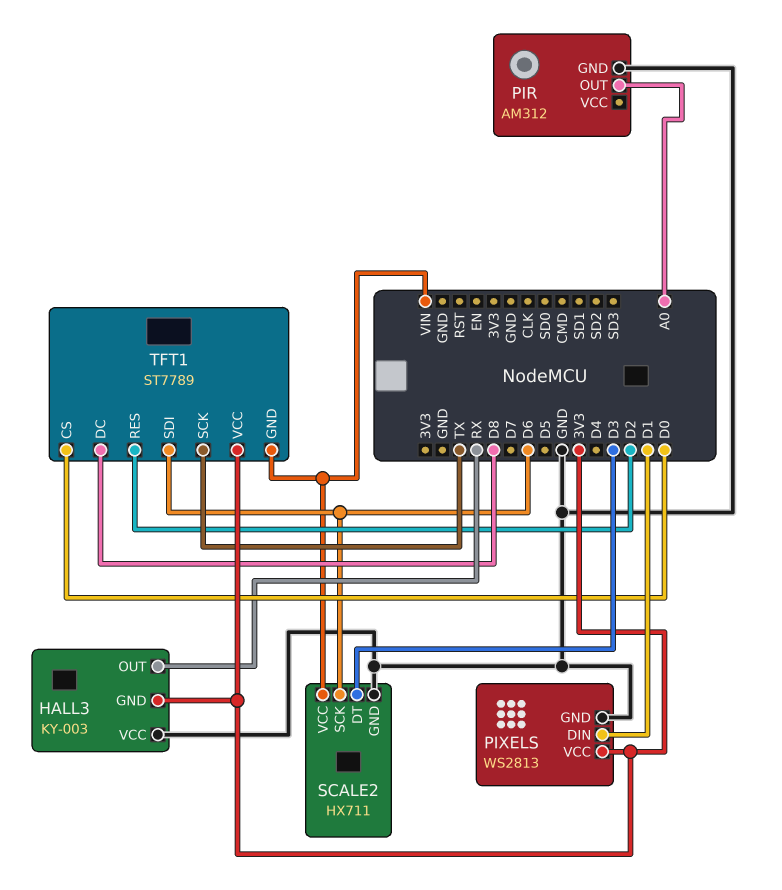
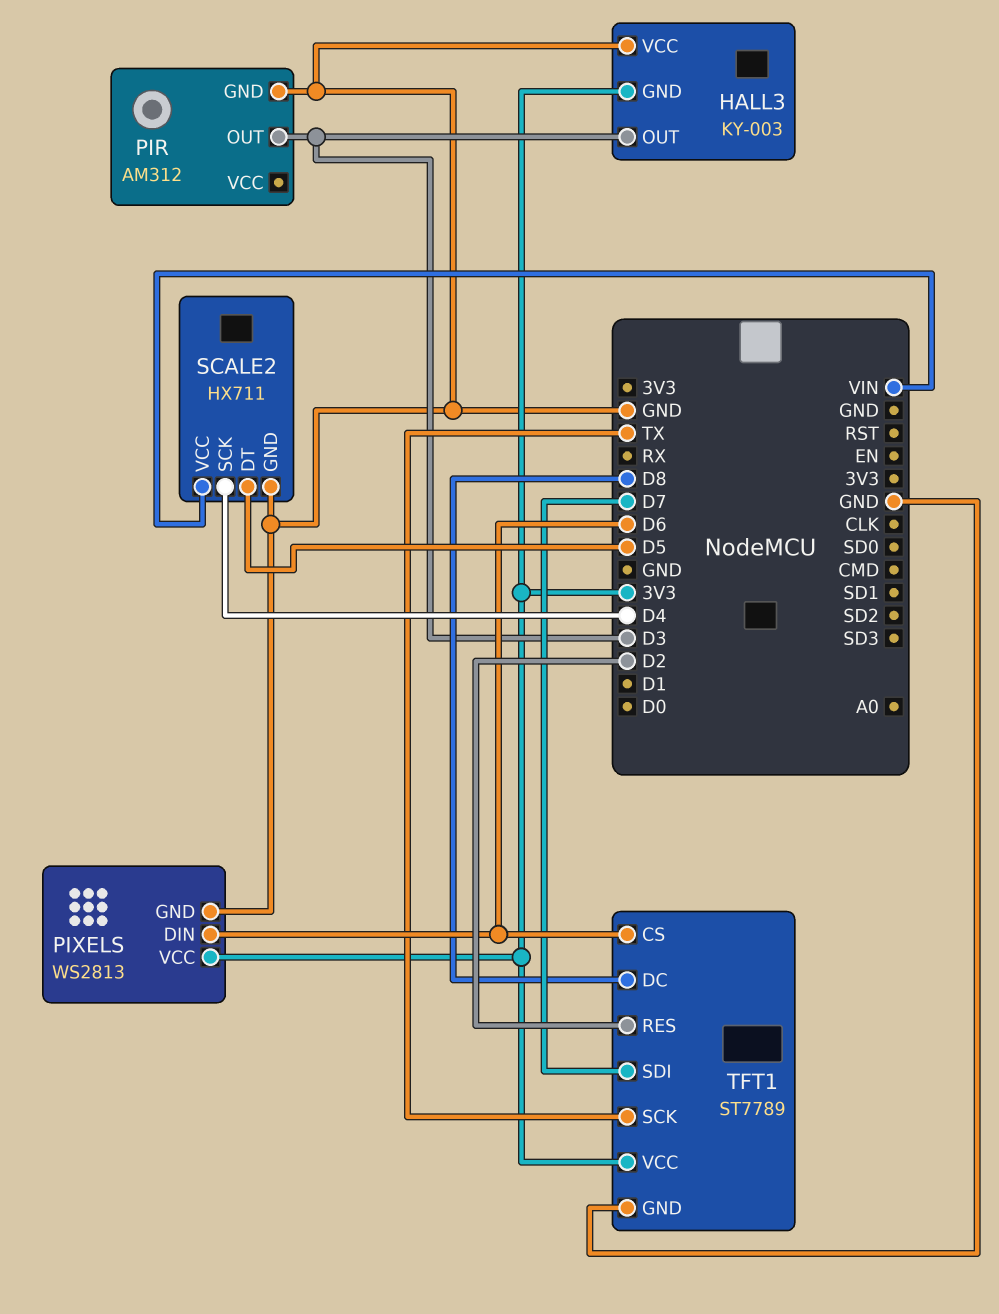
HALL3 pin OUT: RX -> D3
PIR pin OUT: A0 -> D3
PIXELS pin DIN: D1 -> D6
SCALE2 pin DT: D3 -> D5
SCALE2 pin SCK: D6 -> D4
TFT1 pin CS: D0 -> D6
TFT1 pin GND: VIN -> GND
TFT1 pin SDI: D6 -> D7

